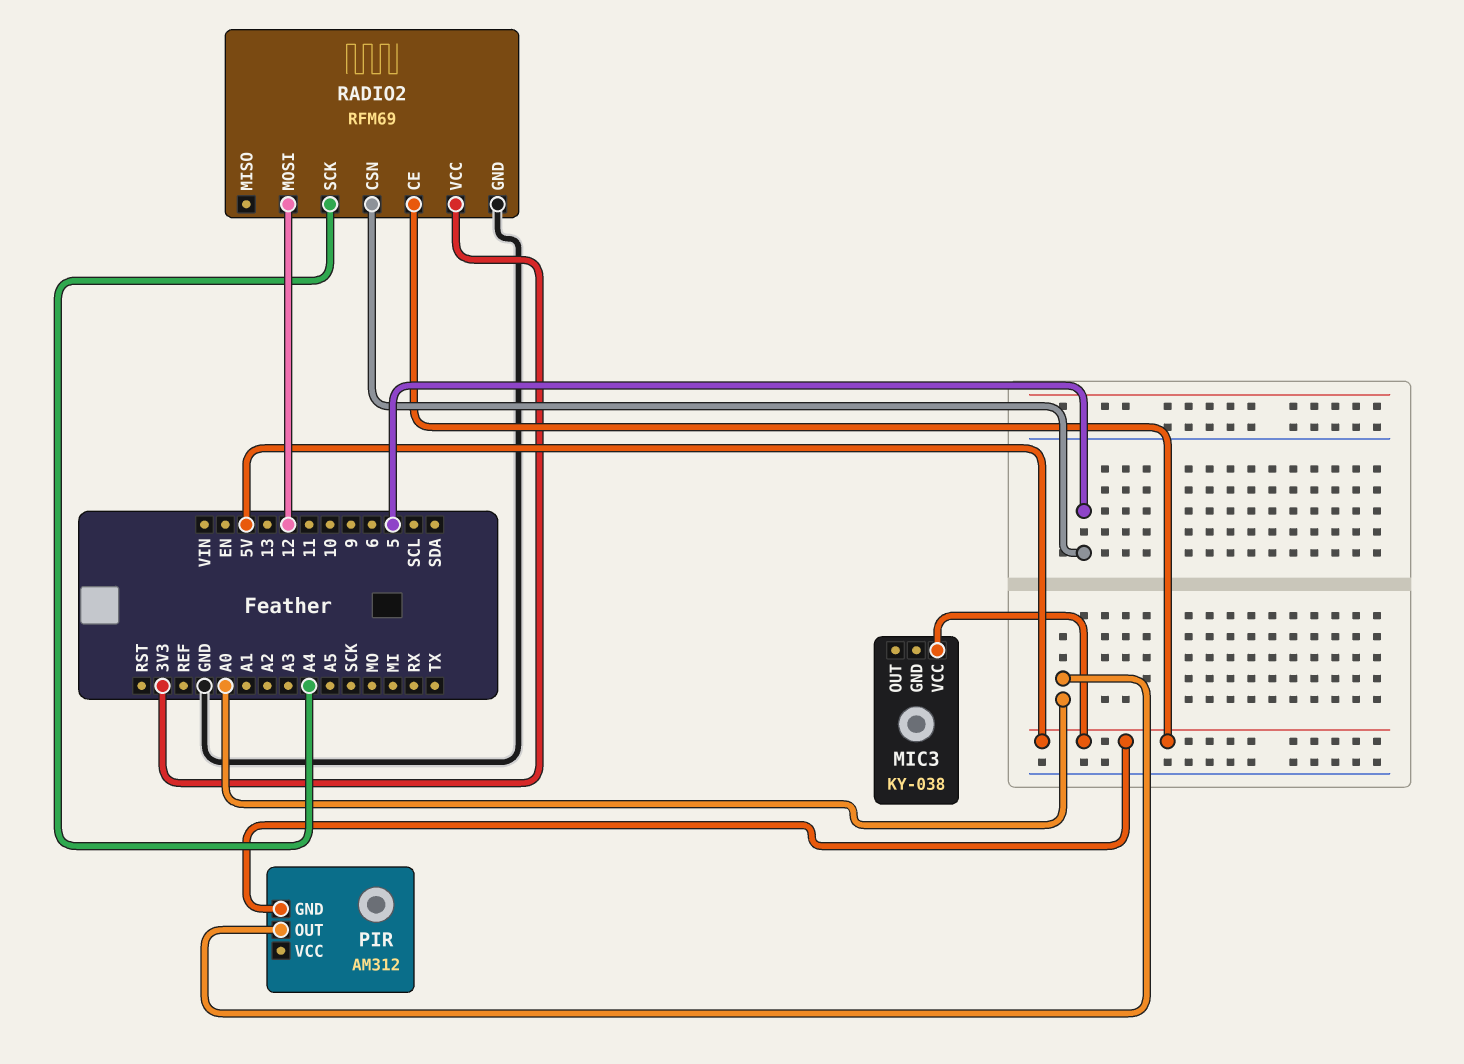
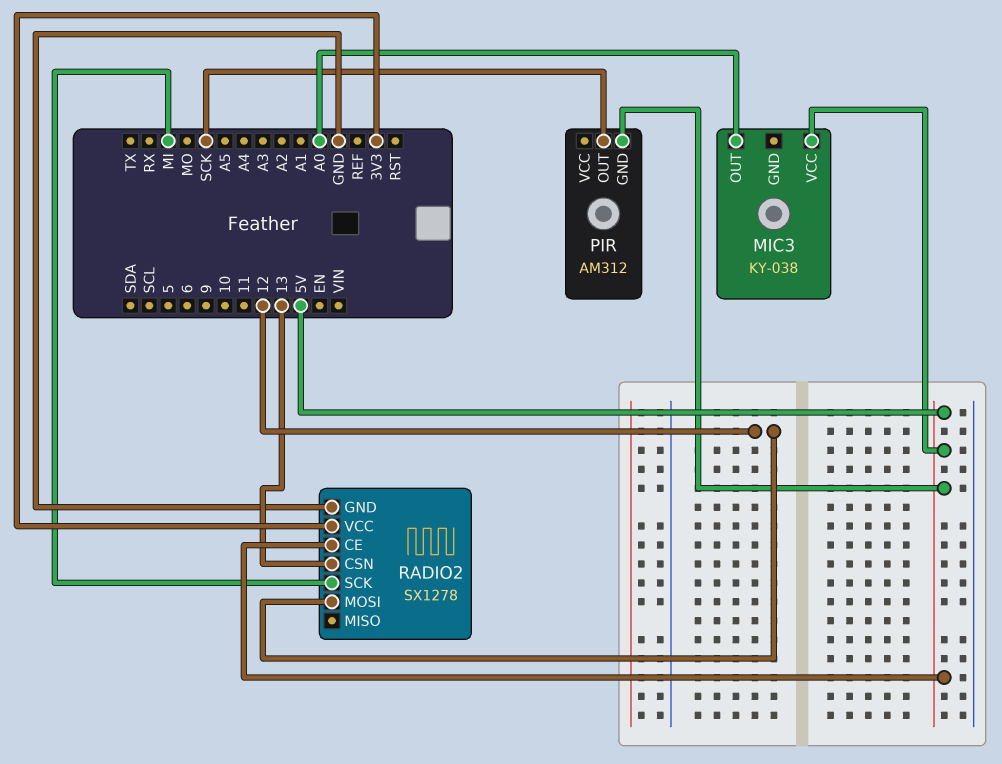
MIC3 pin OUT: none -> A0
PIR pin OUT: A0 -> SCK
RADIO2: RFM69 -> SX1278
RADIO2 pin CSN: 5 -> 13
RADIO2 pin SCK: A4 -> MI

